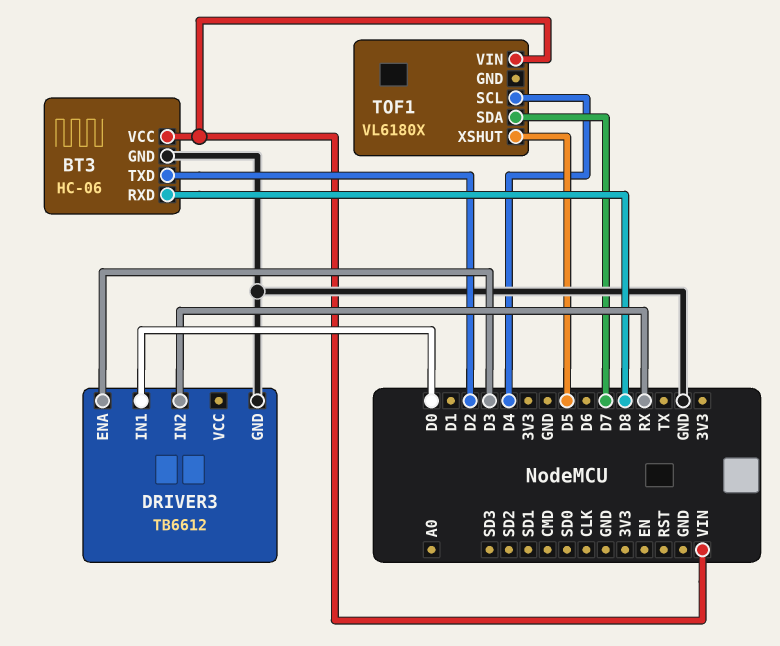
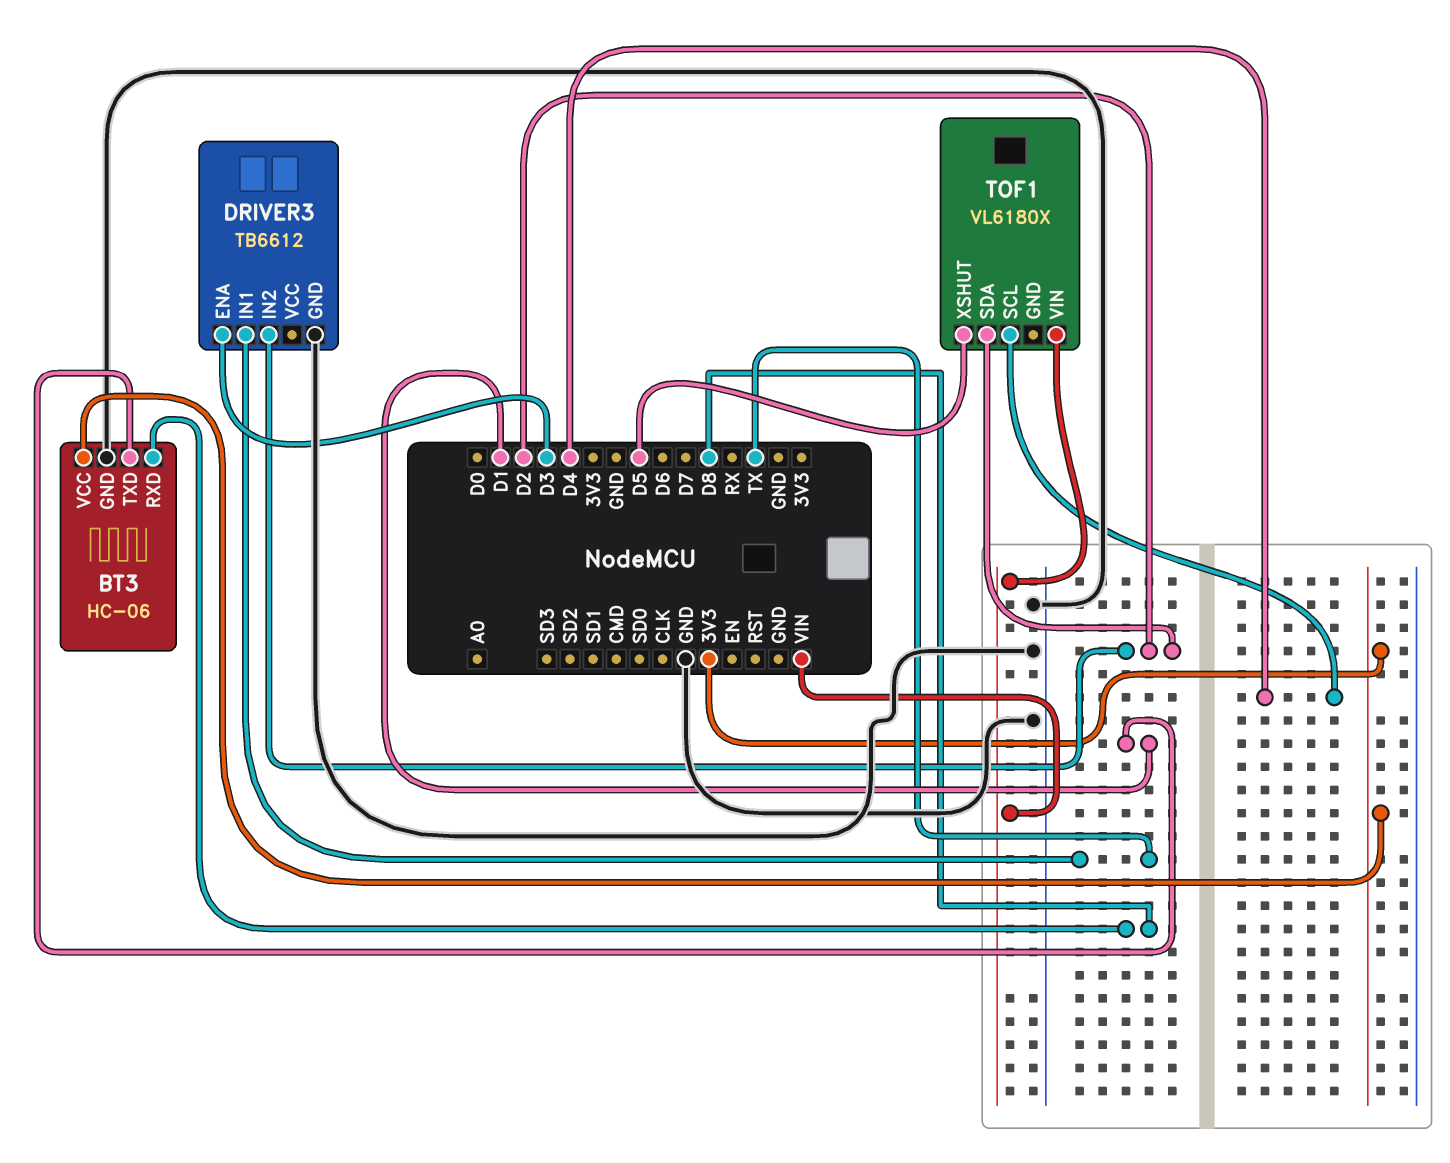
BT3 pin TXD: D2 -> D1
BT3 pin VCC: VIN -> 3V3
DRIVER3 pin IN1: D0 -> TX
DRIVER3 pin IN2: RX -> D2
TOF1 pin SDA: D7 -> D2

